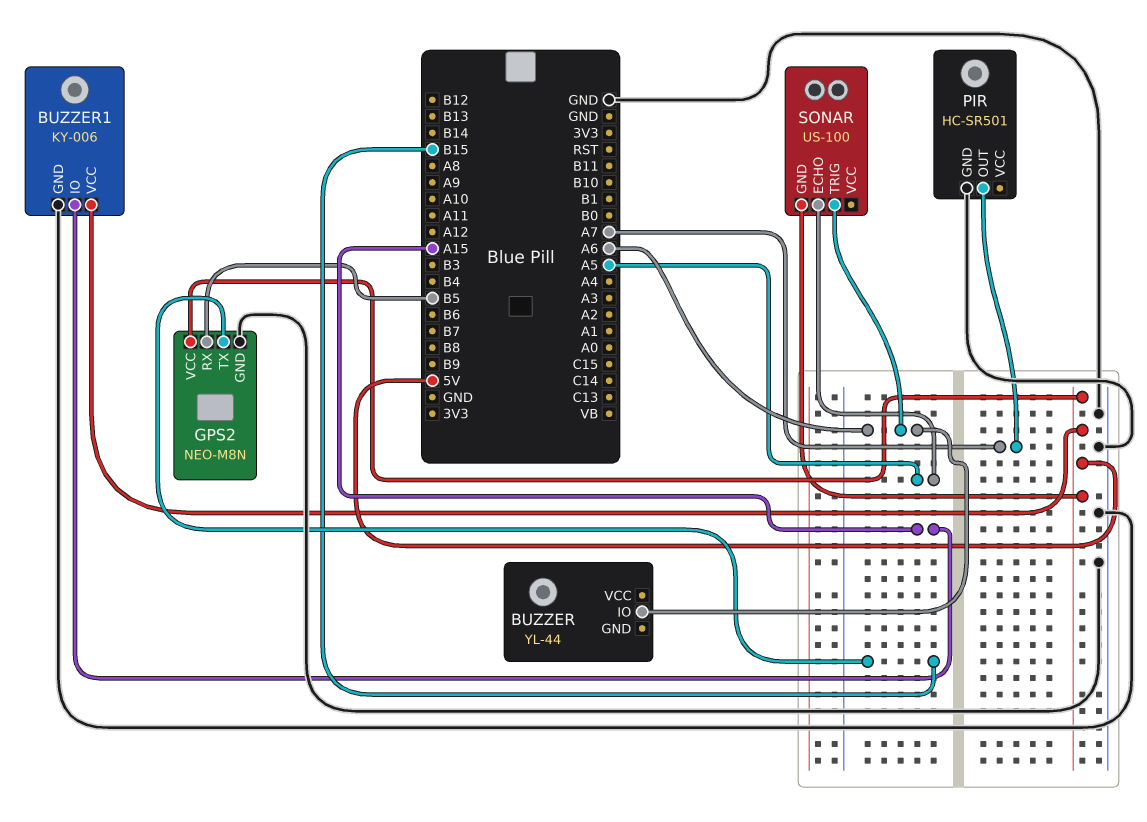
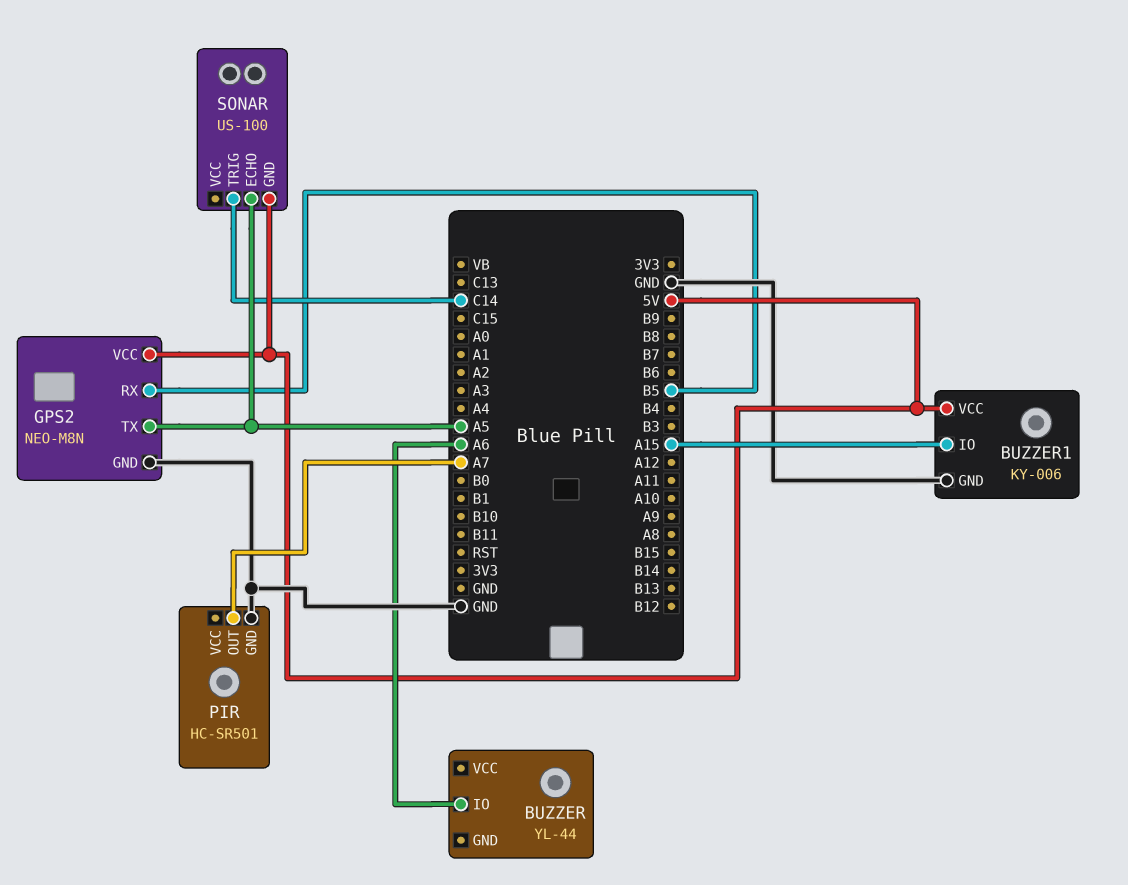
GPS2 pin TX: B15 -> A5
SONAR pin TRIG: A6 -> C14

